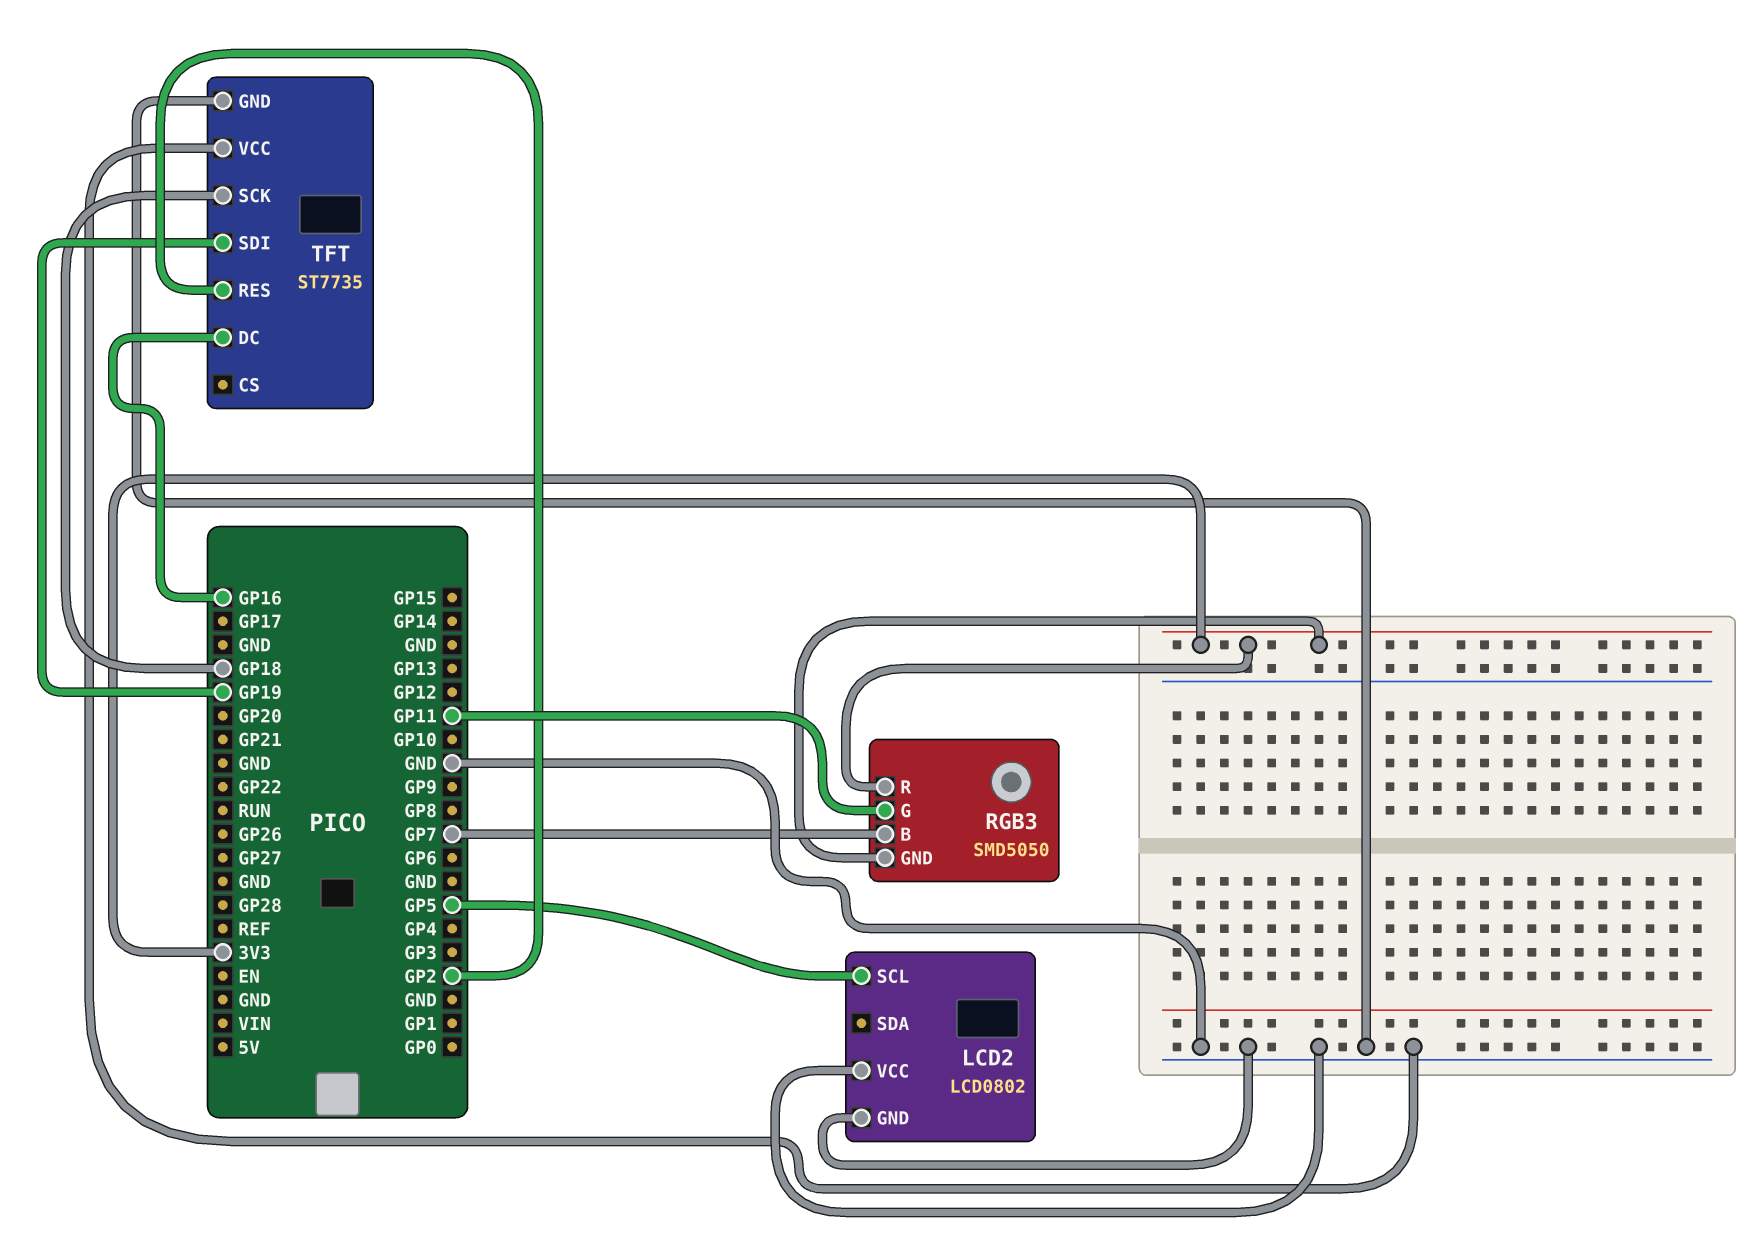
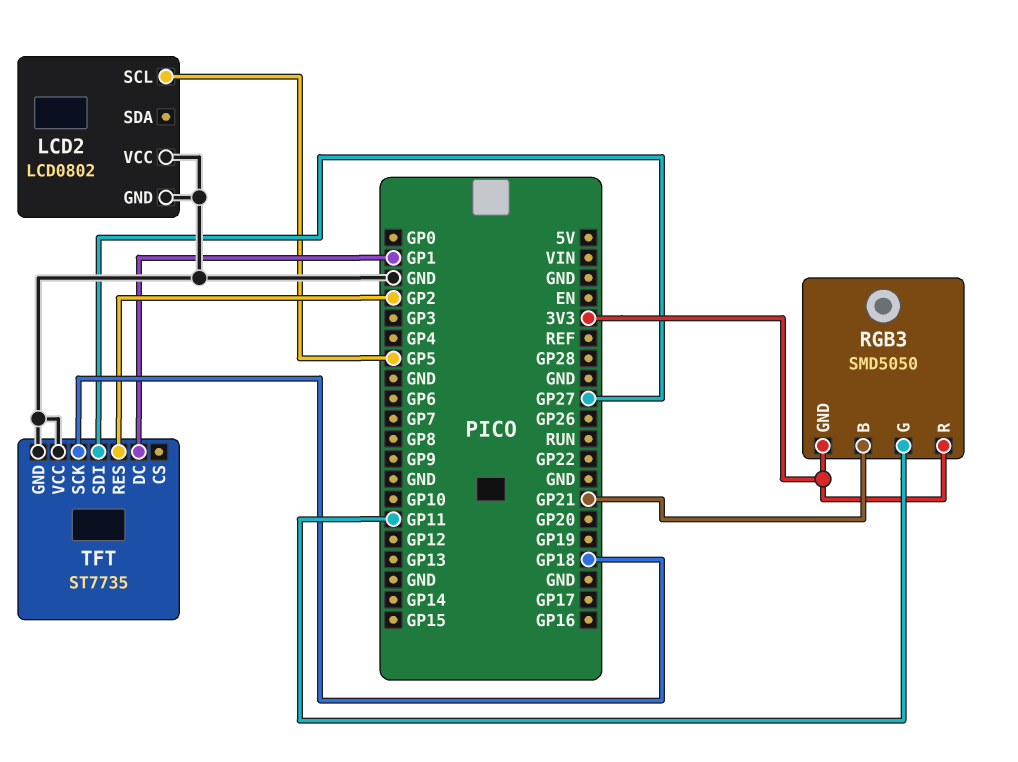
RGB3 pin B: GP7 -> GP21
TFT pin DC: GP16 -> GP1
TFT pin SDI: GP19 -> GP27

